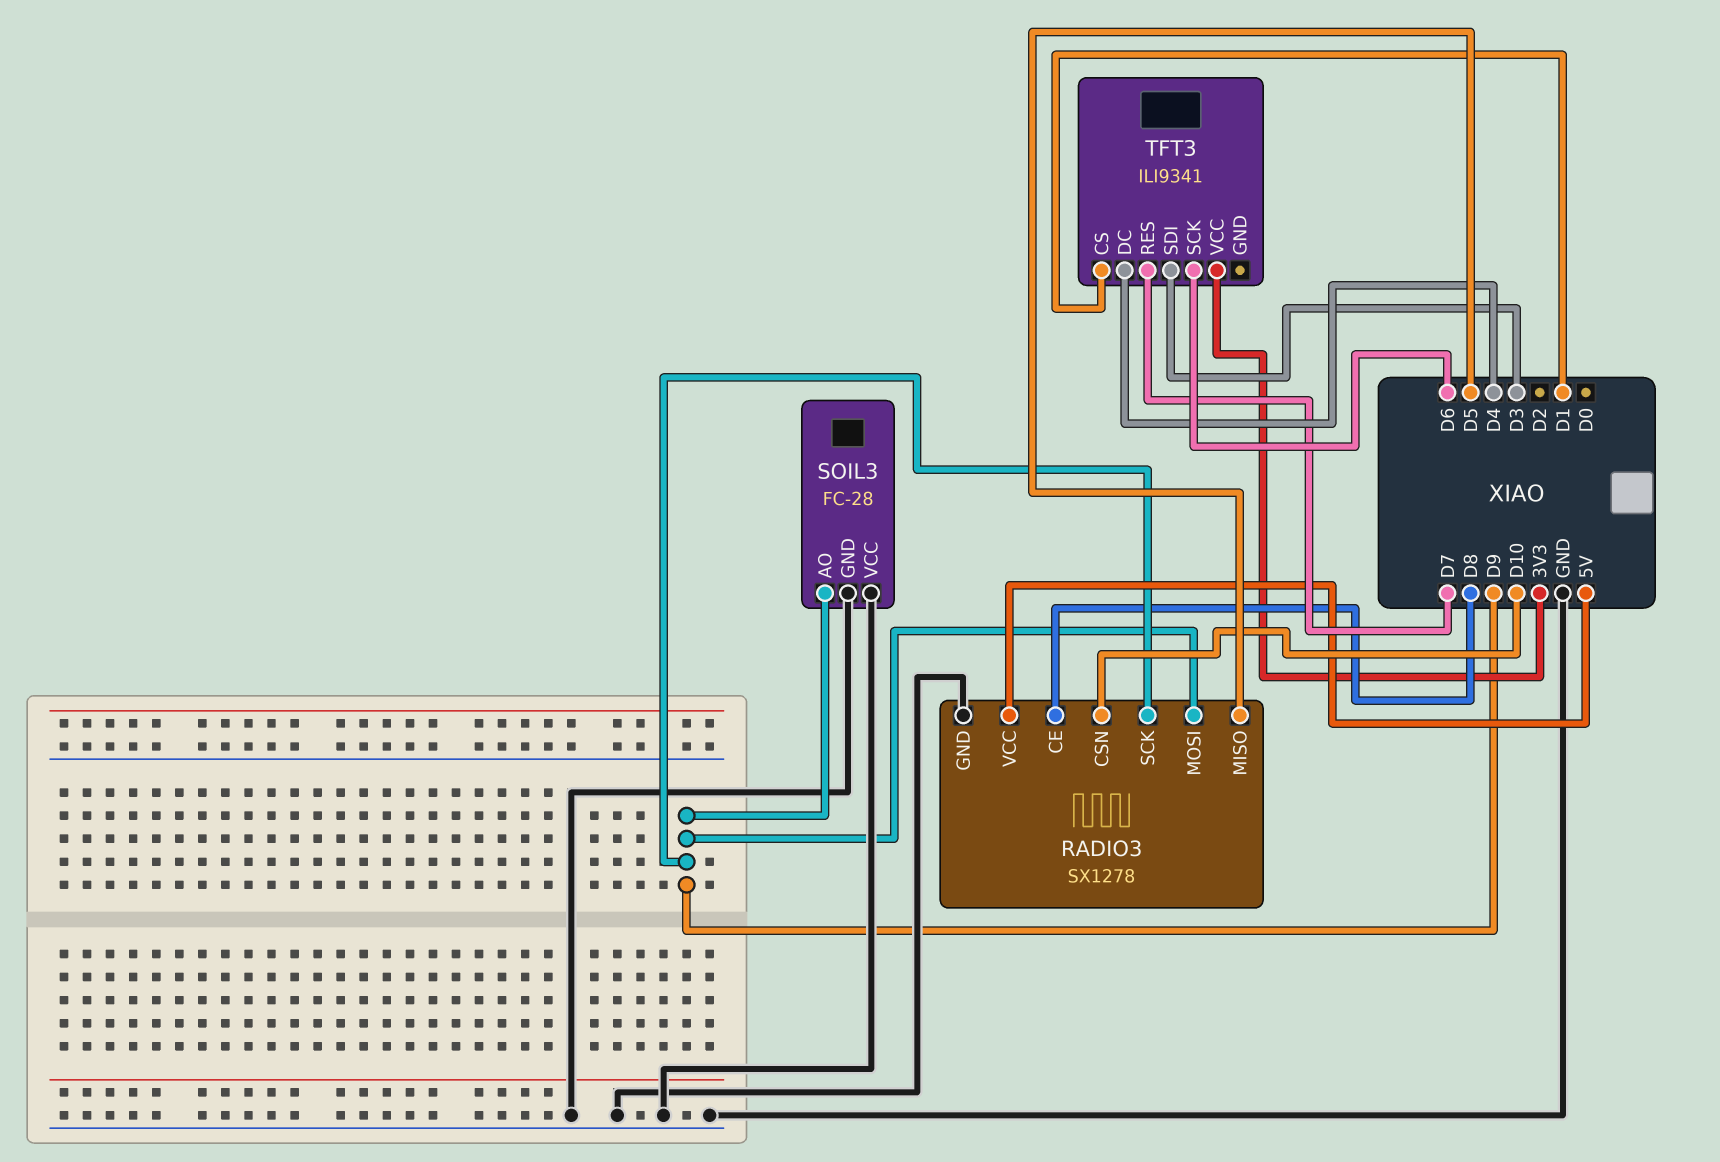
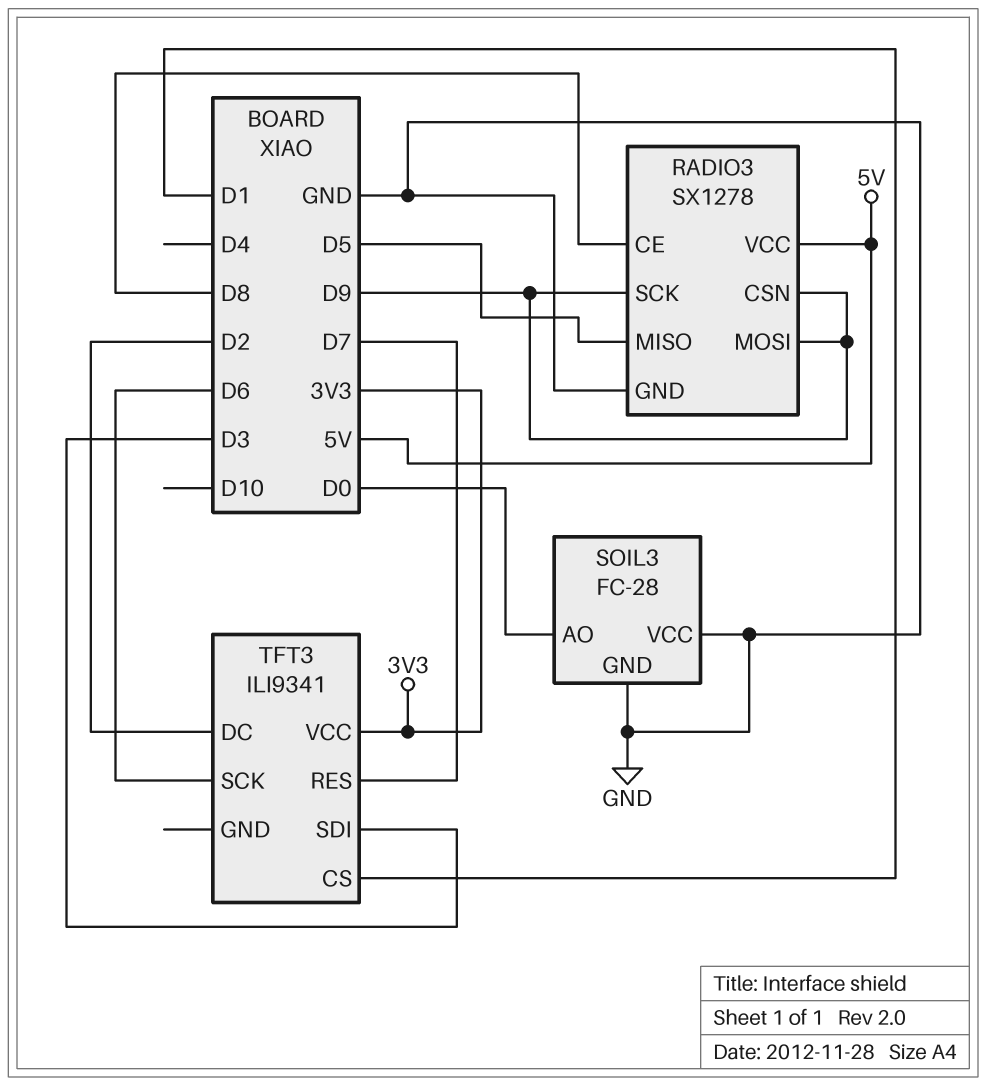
RADIO3 pin CSN: D10 -> D9
SOIL3 pin AO: D9 -> D0
TFT3 pin DC: D4 -> D2

